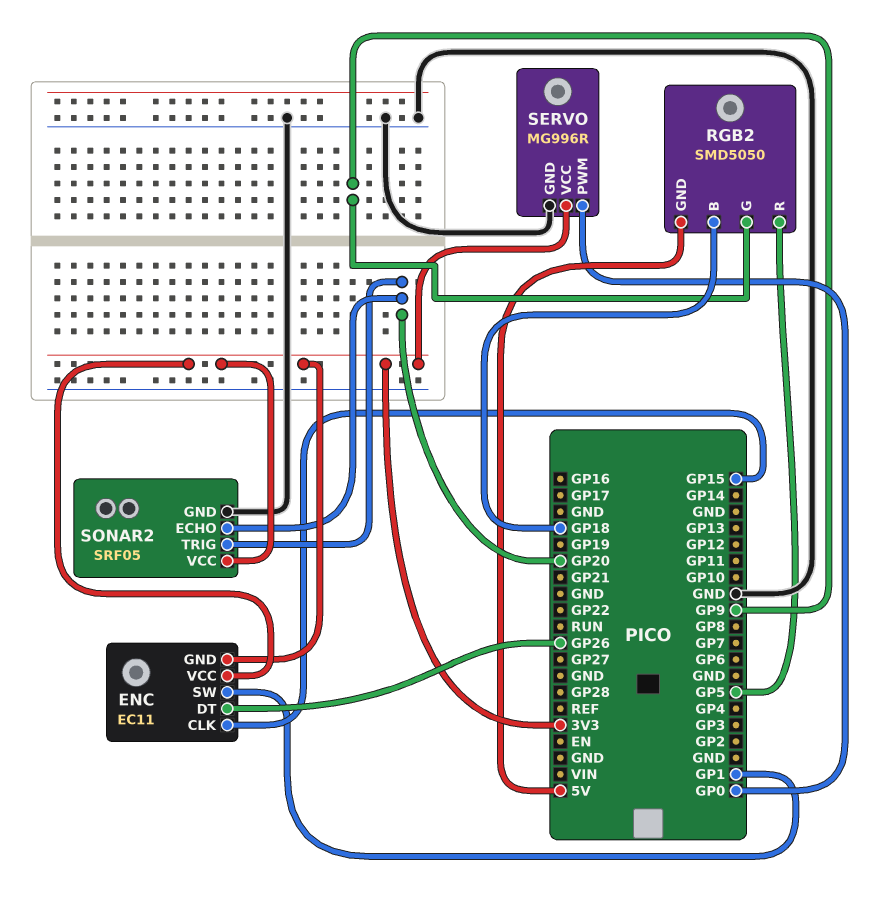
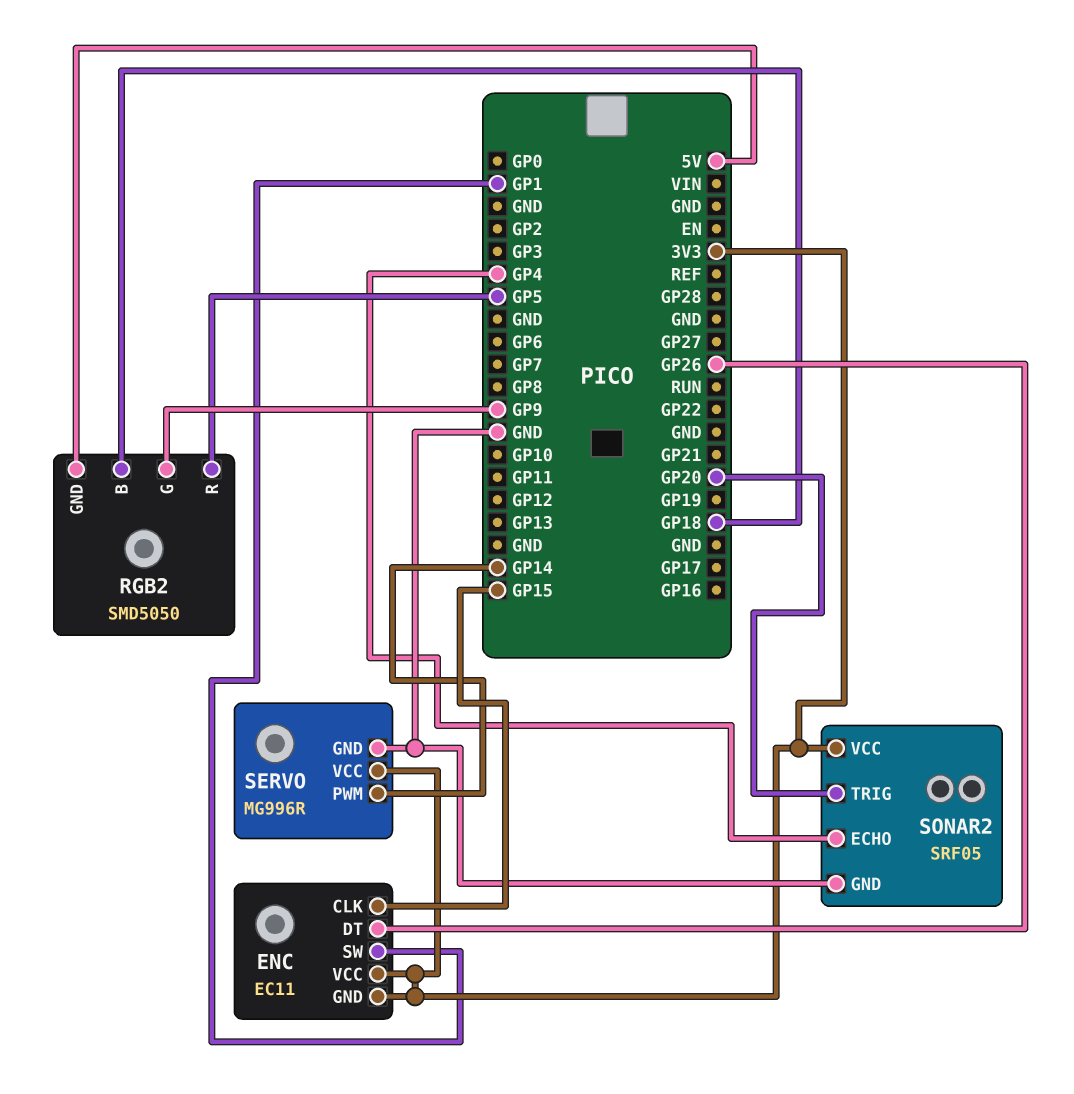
SERVO pin PWM: GP0 -> GP14
SONAR2 pin ECHO: GP20 -> GP4

